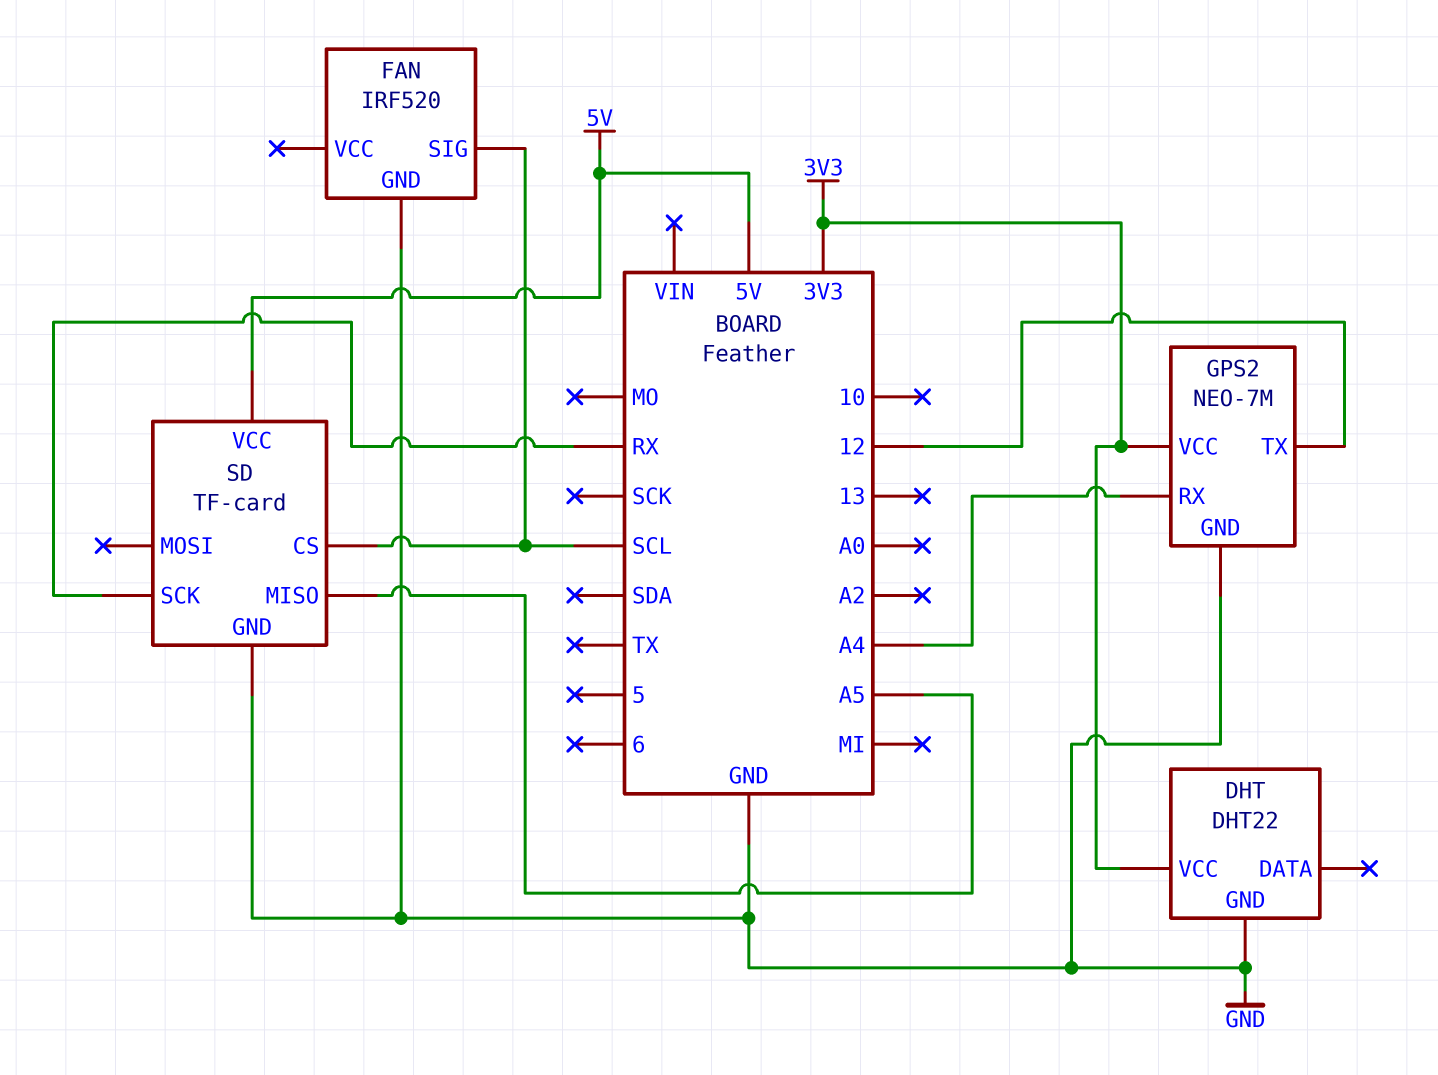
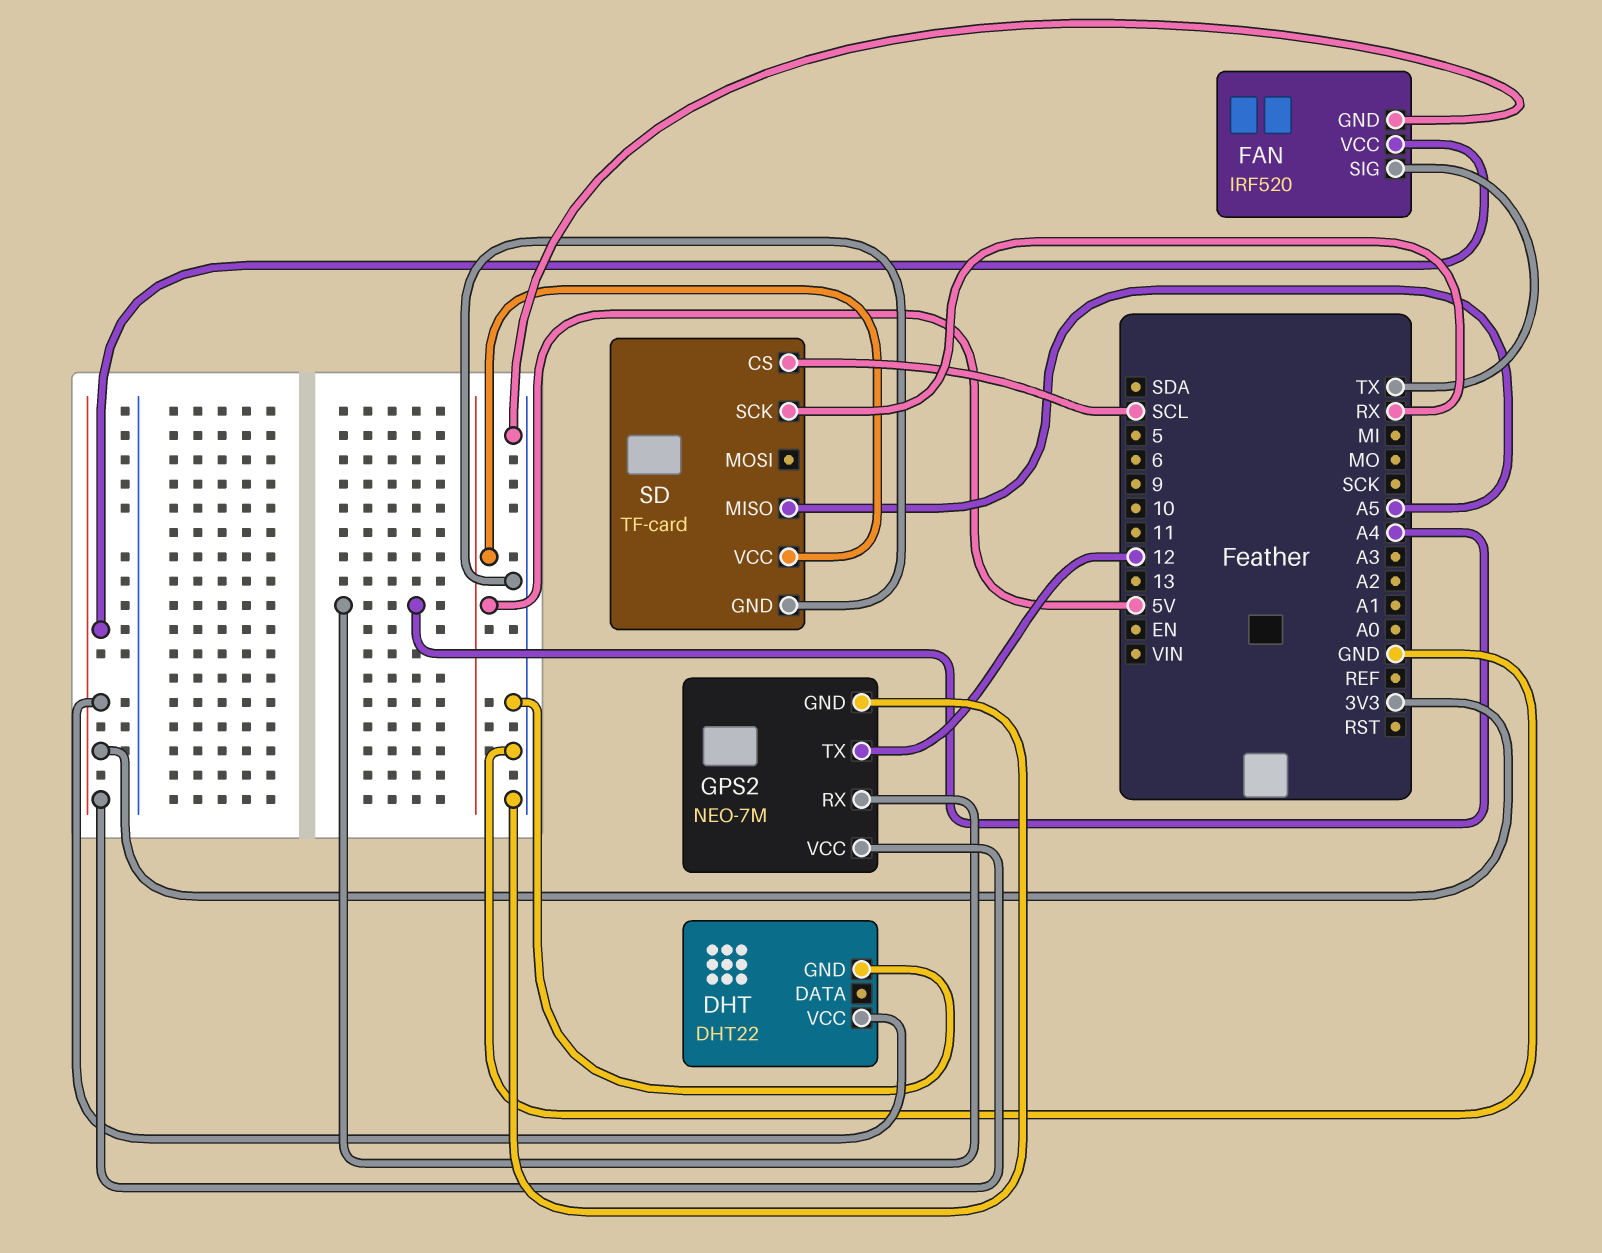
FAN pin SIG: SCL -> TX
FAN pin VCC: none -> 3V3

